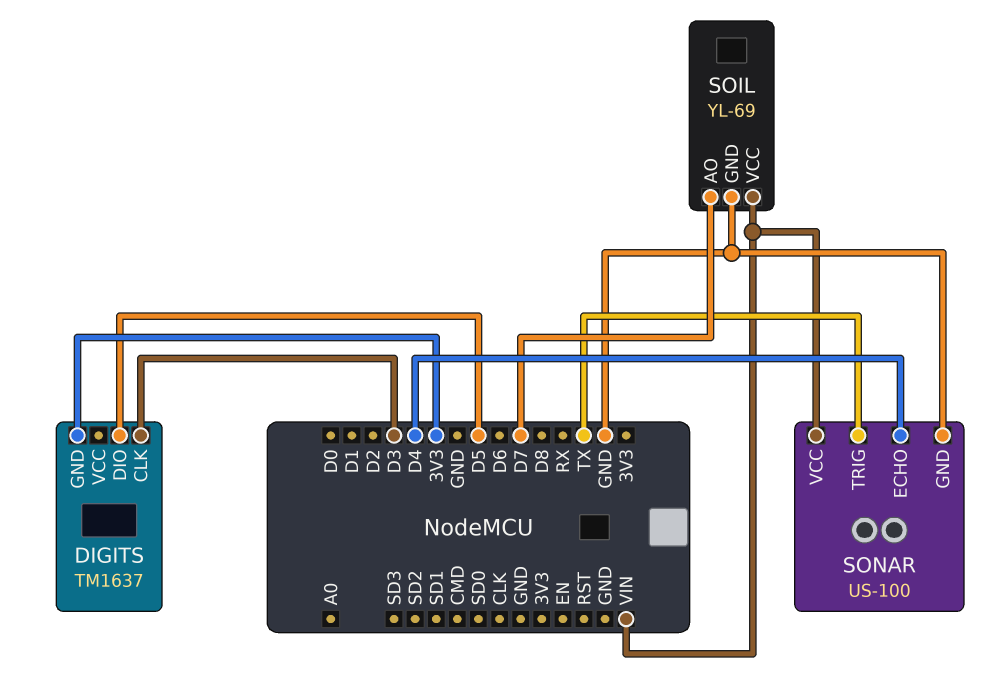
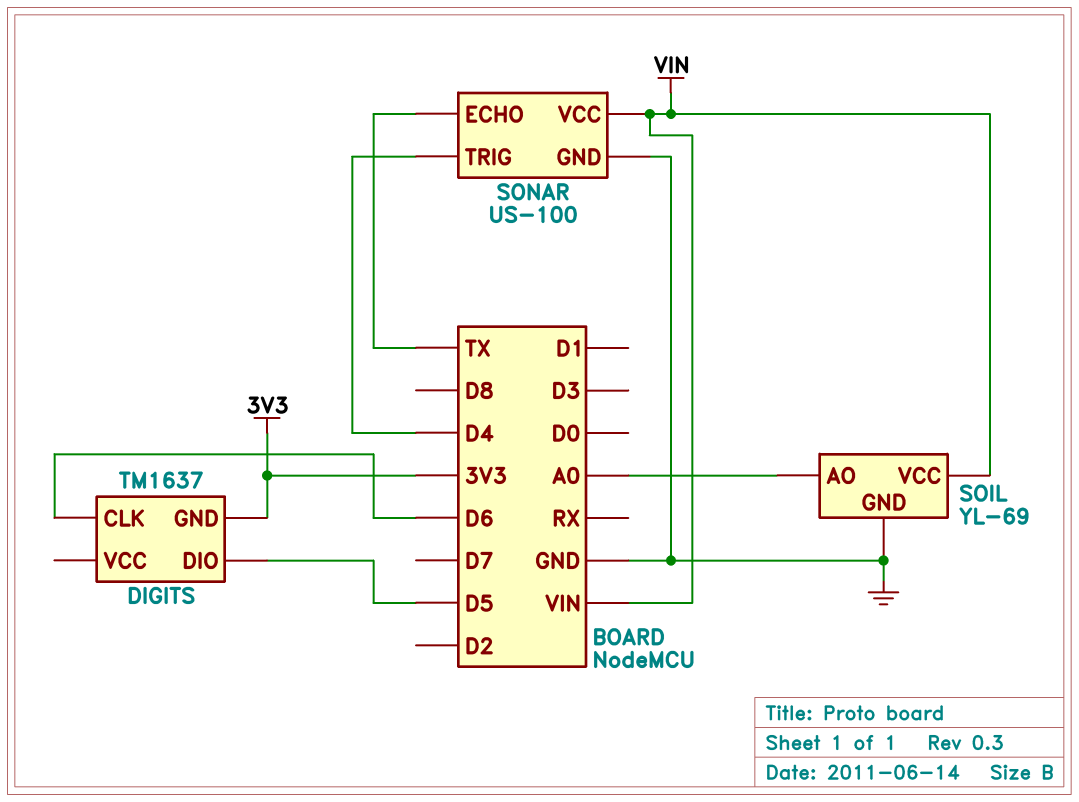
DIGITS pin CLK: D3 -> D6
SOIL pin AO: D7 -> A0
SONAR pin ECHO: D4 -> TX
SONAR pin TRIG: TX -> D4

